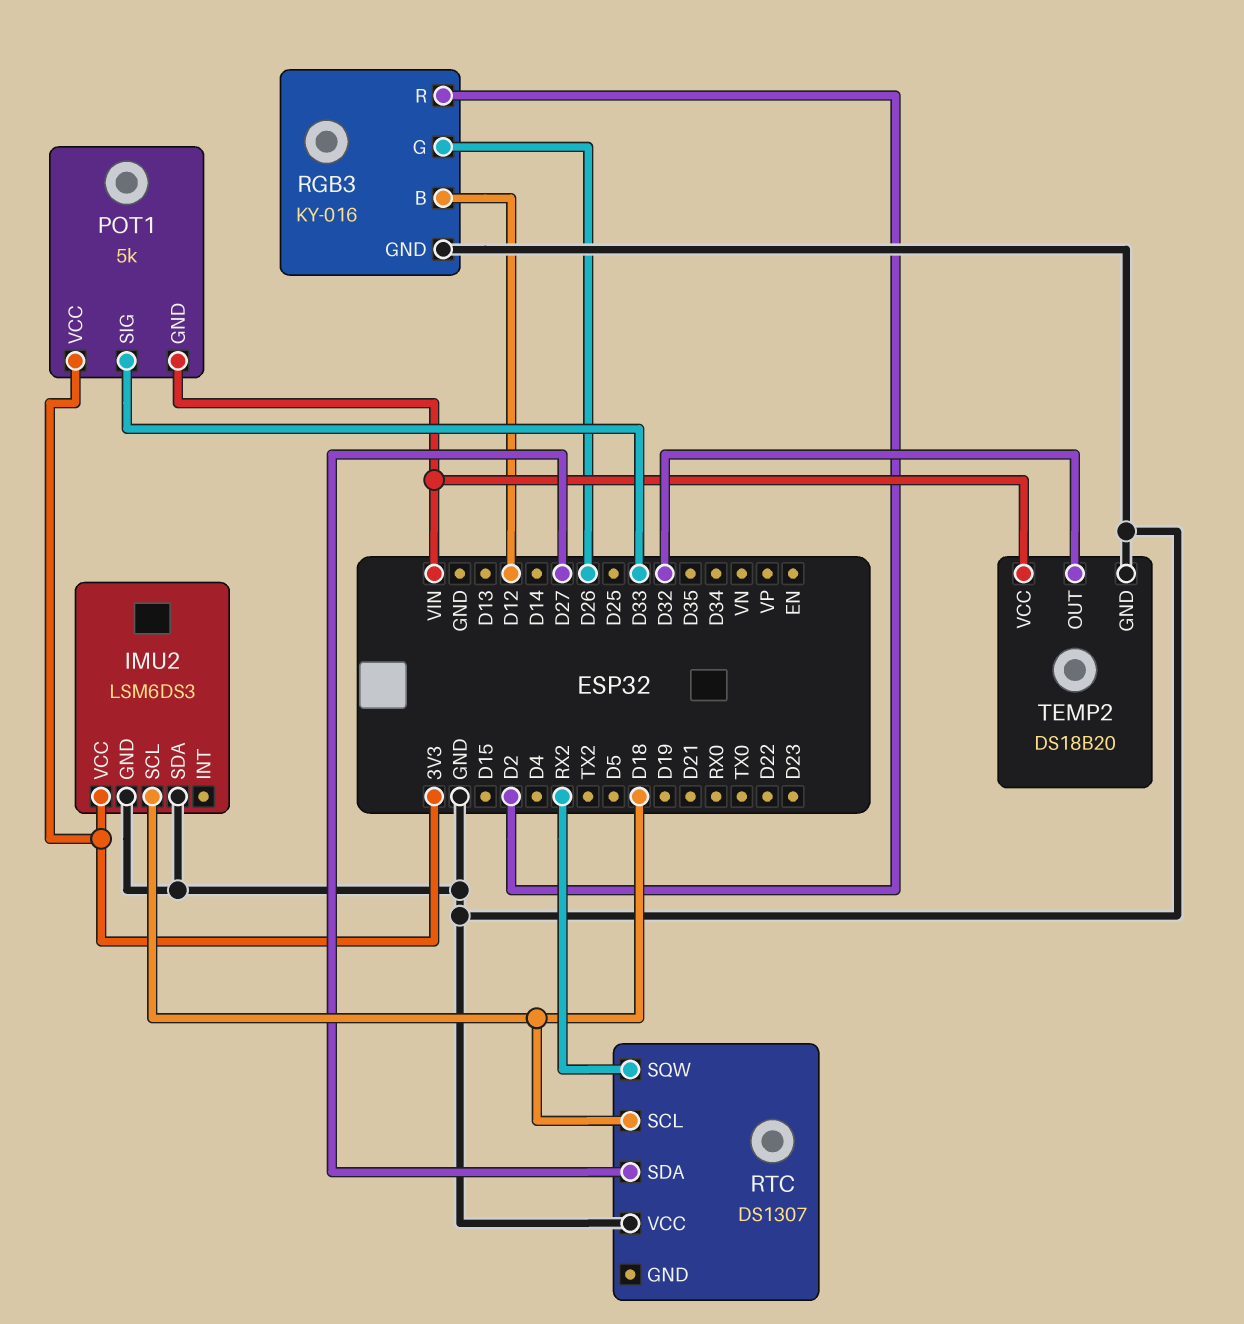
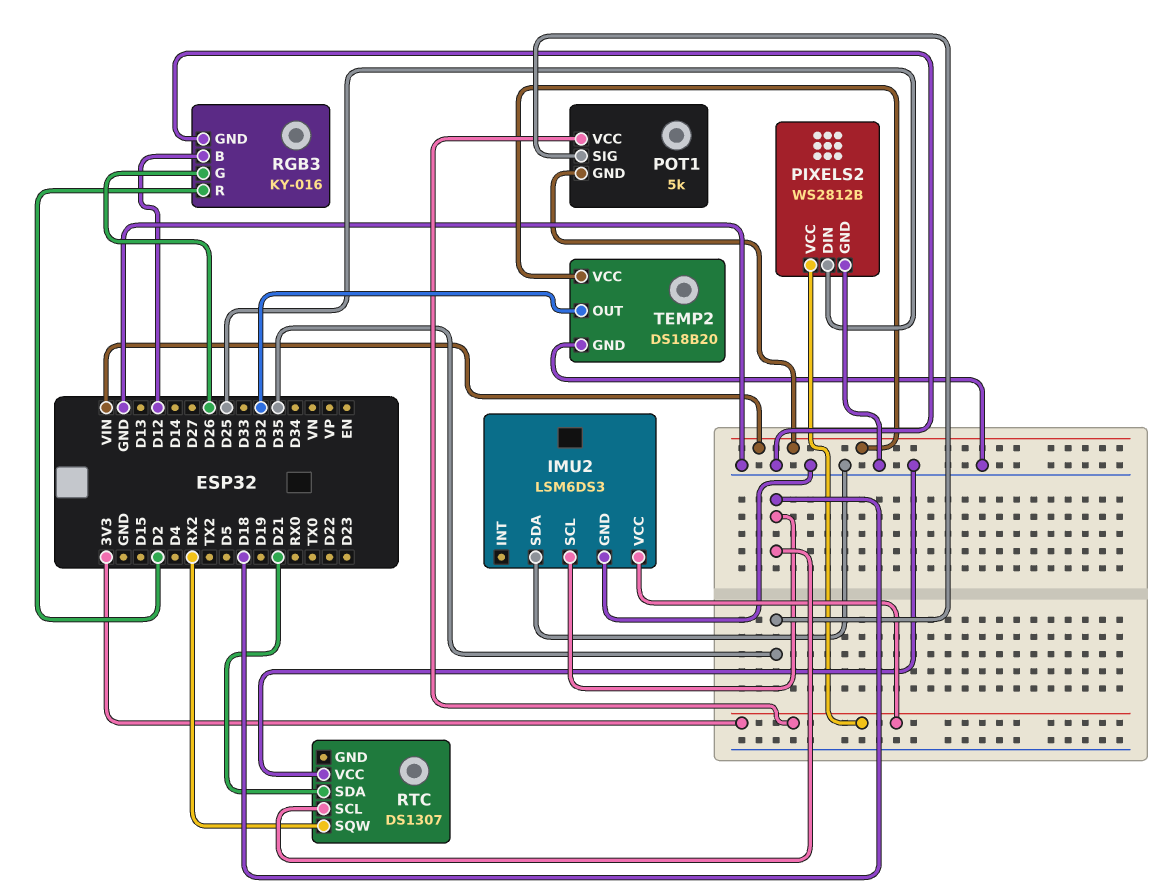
PIXELS2: none -> WS2812B
PIXELS2 pin DIN: none -> D25
PIXELS2 pin GND: none -> GND
PIXELS2 pin VCC: none -> 3V3
POT1 pin SIG: D33 -> D35
RTC pin SDA: D27 -> D21

